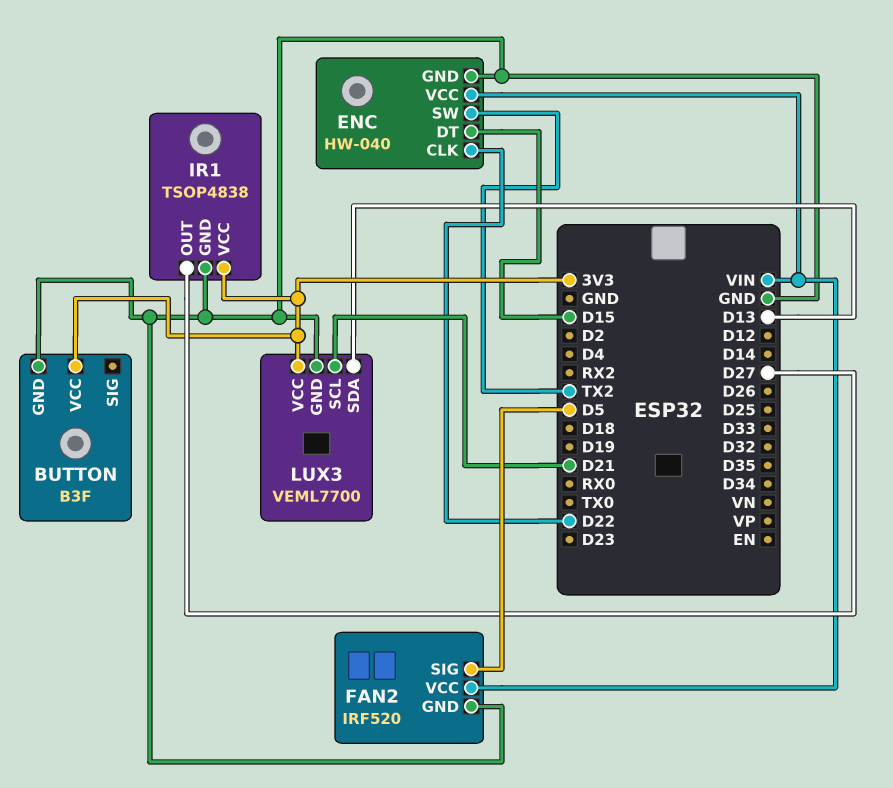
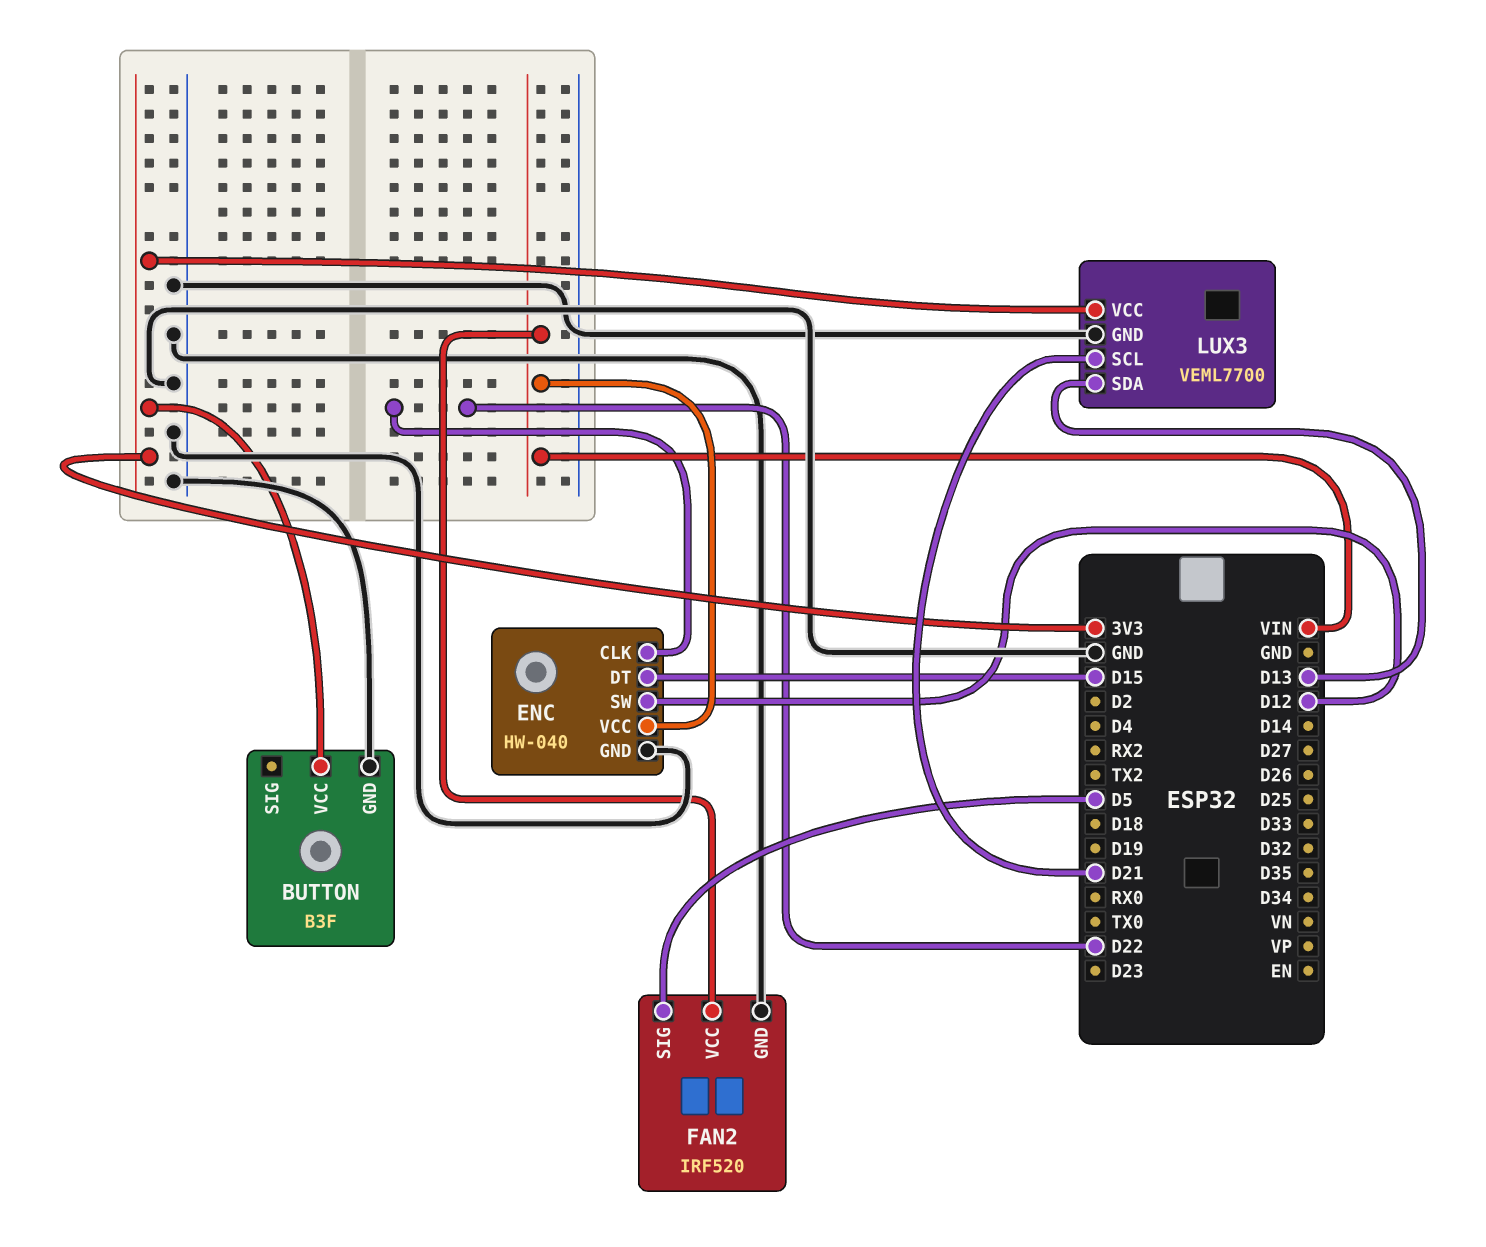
ENC pin SW: TX2 -> D12
IR1: TSOP4838 -> none
IR1 pin GND: GND -> none
IR1 pin OUT: D27 -> none
IR1 pin VCC: 3V3 -> none

